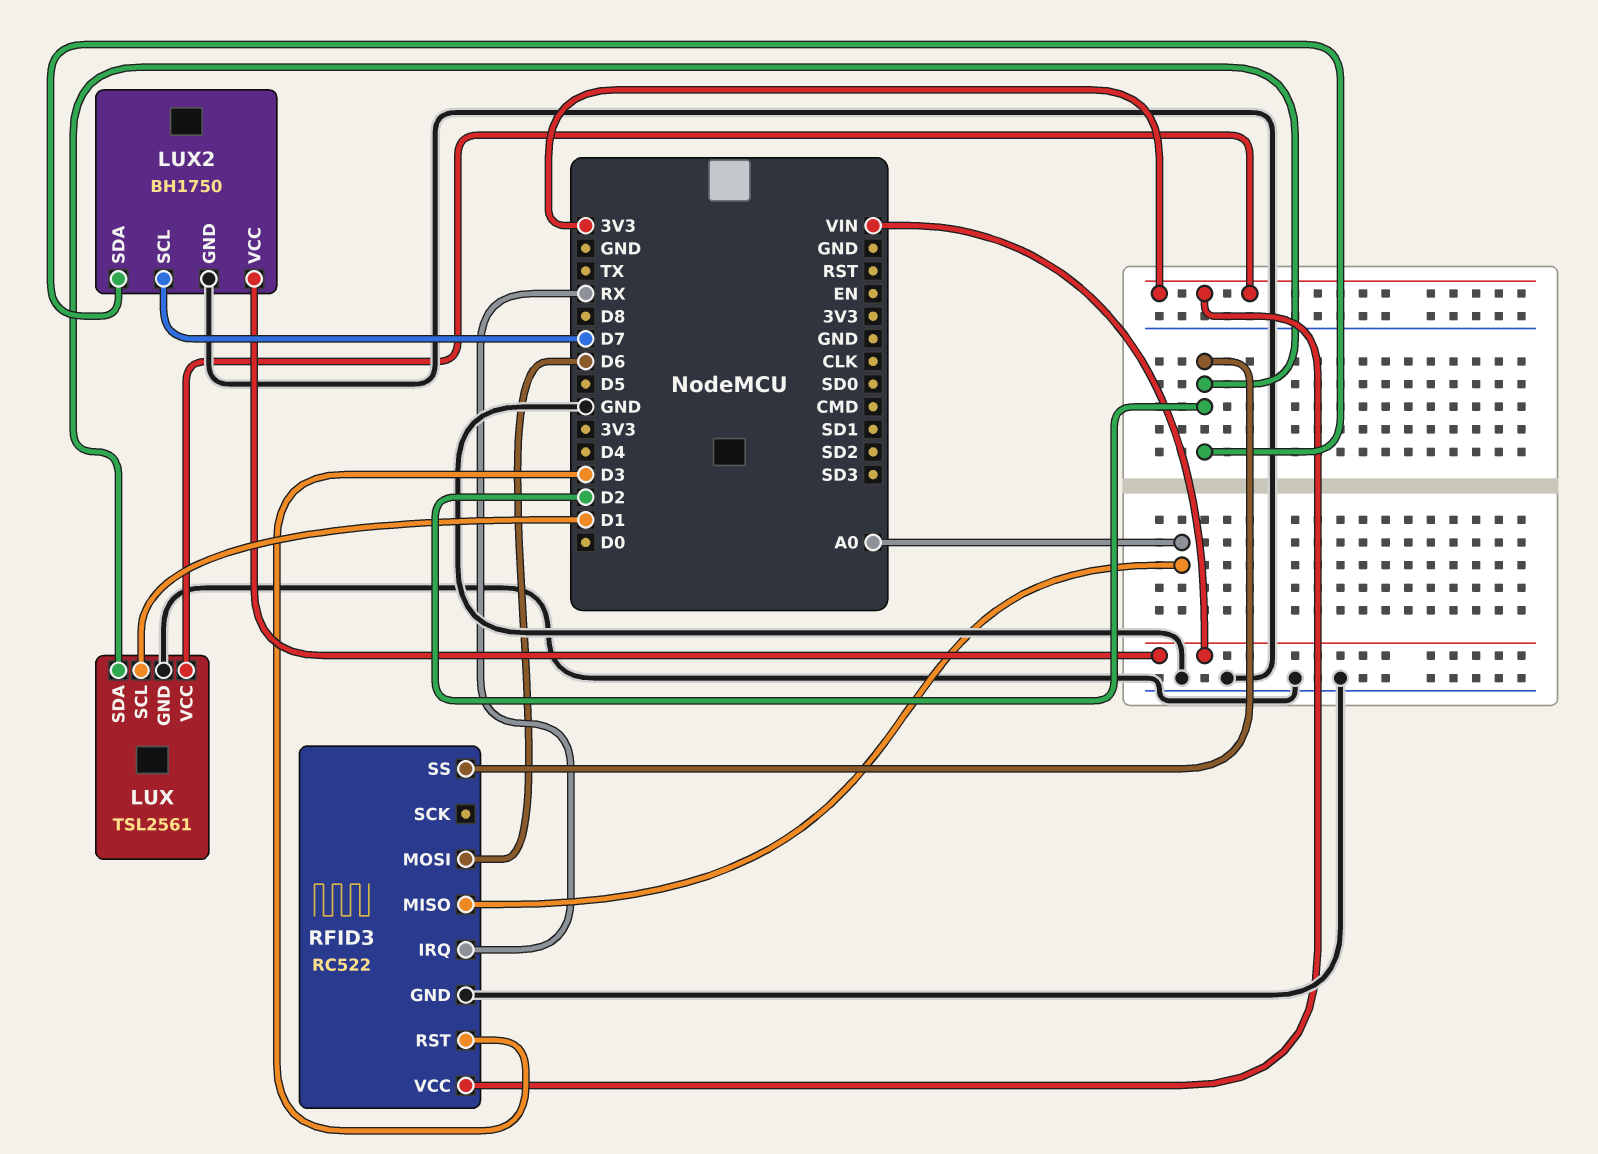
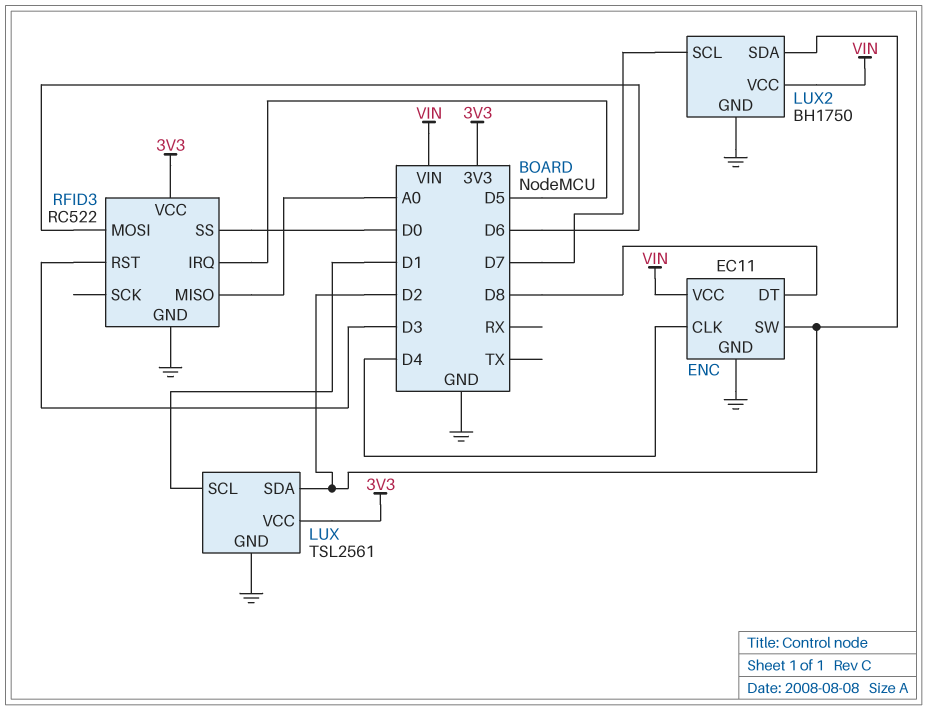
ENC: none -> EC11
ENC pin CLK: none -> D4
ENC pin DT: none -> D8
ENC pin GND: none -> GND
ENC pin SW: none -> D2
ENC pin VCC: none -> VIN
RFID3 pin IRQ: RX -> D5
RFID3 pin SS: D2 -> D0

